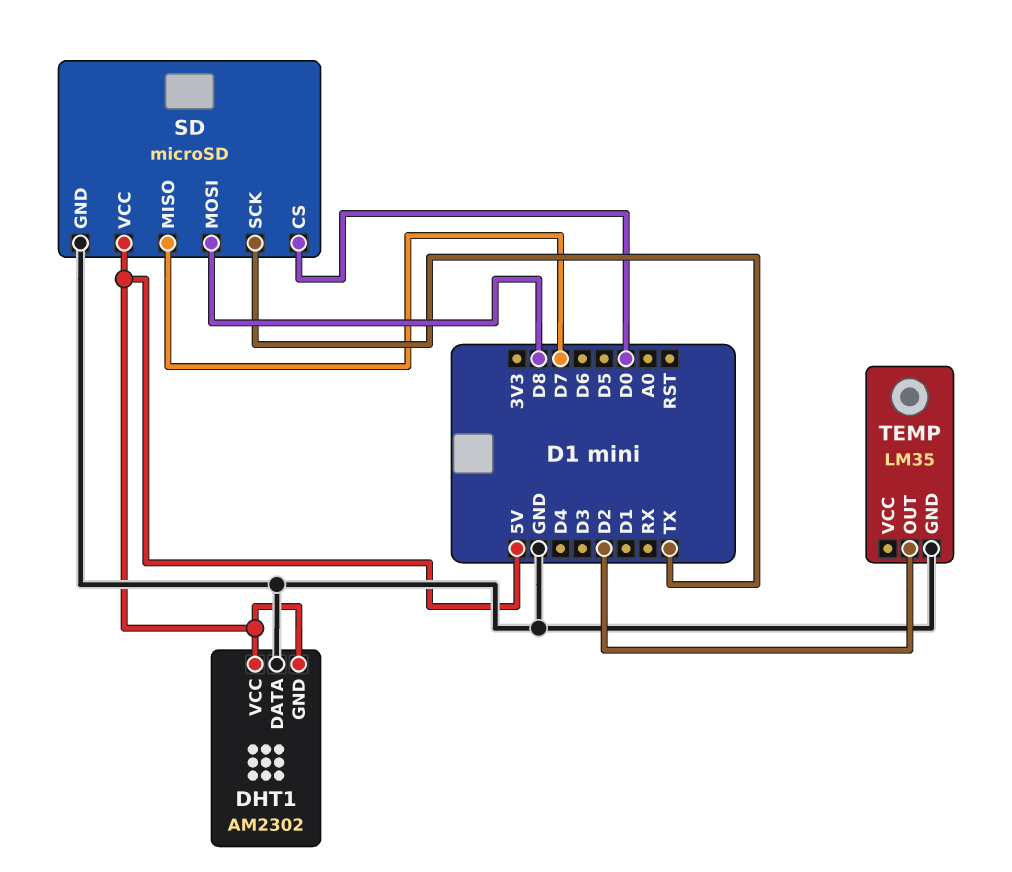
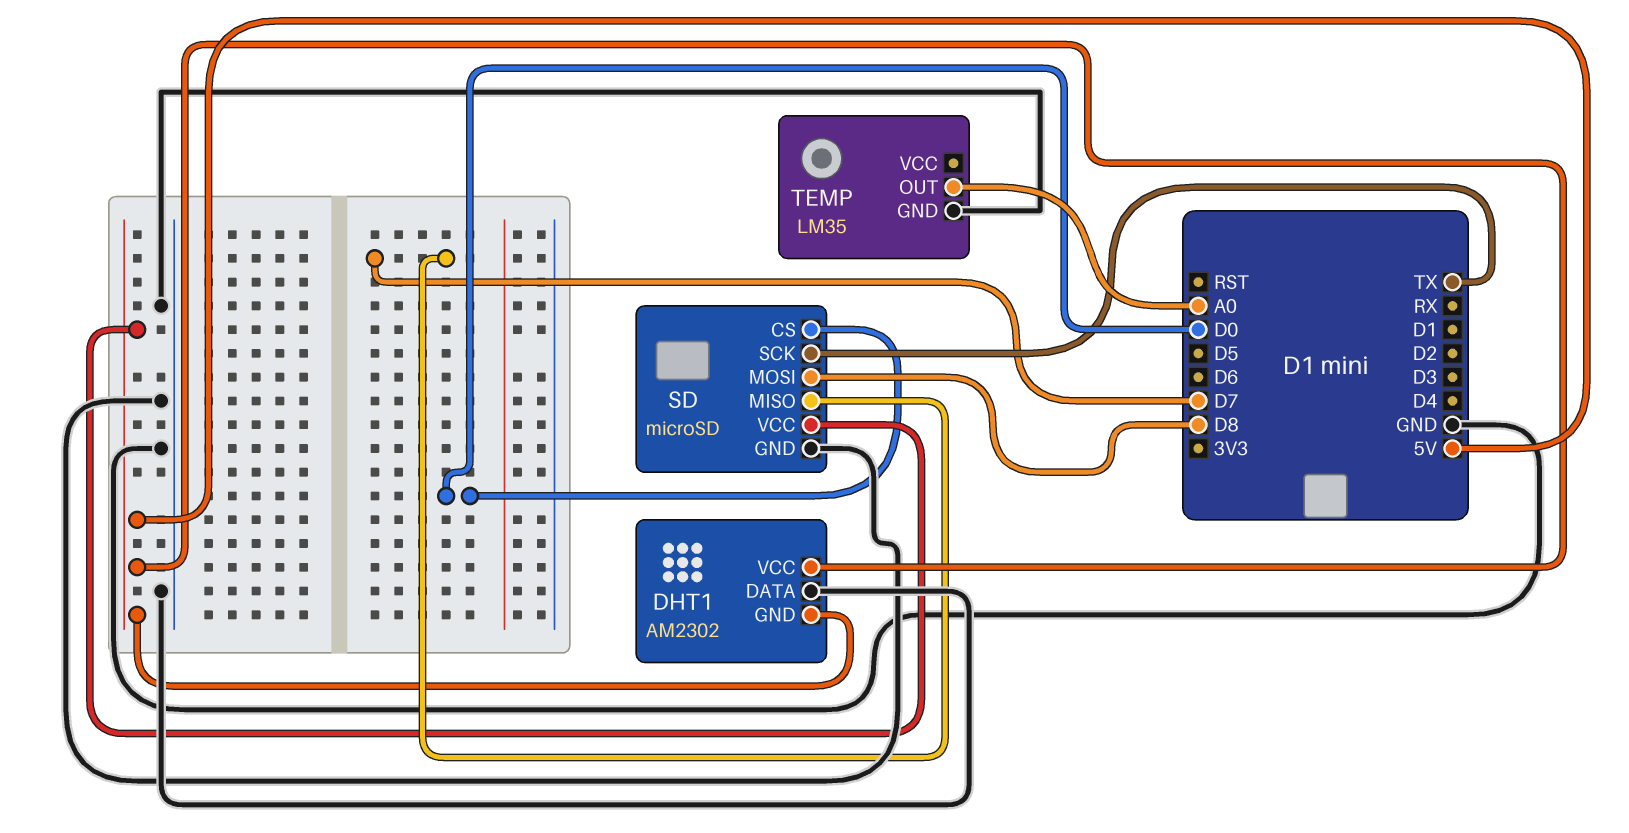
TEMP pin OUT: D2 -> A0

